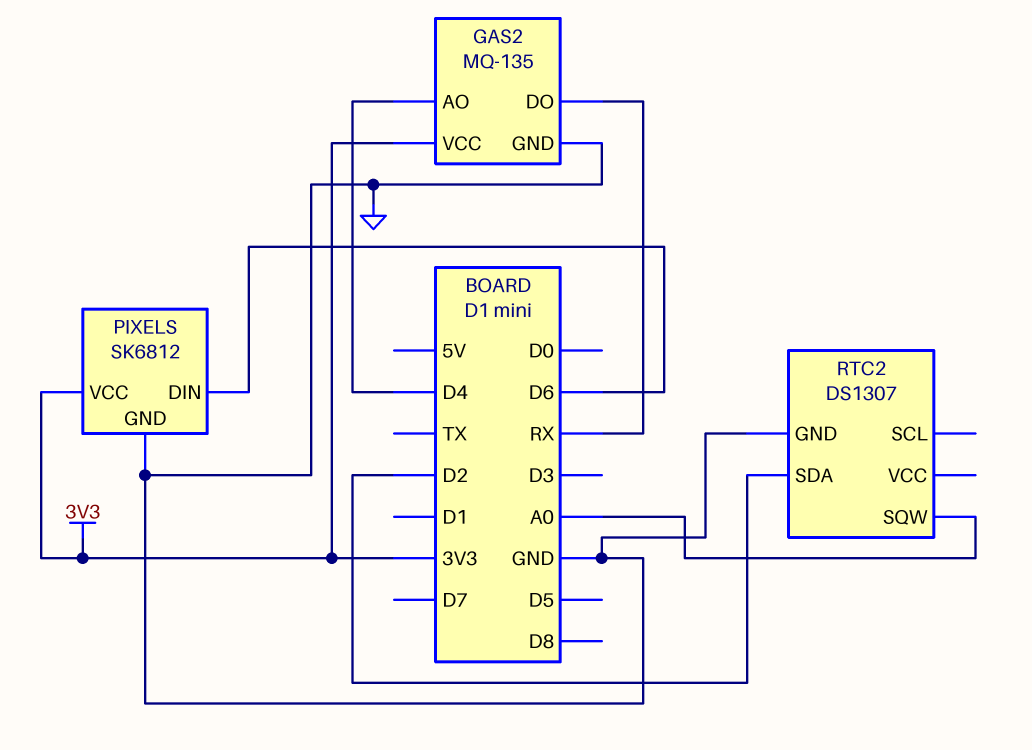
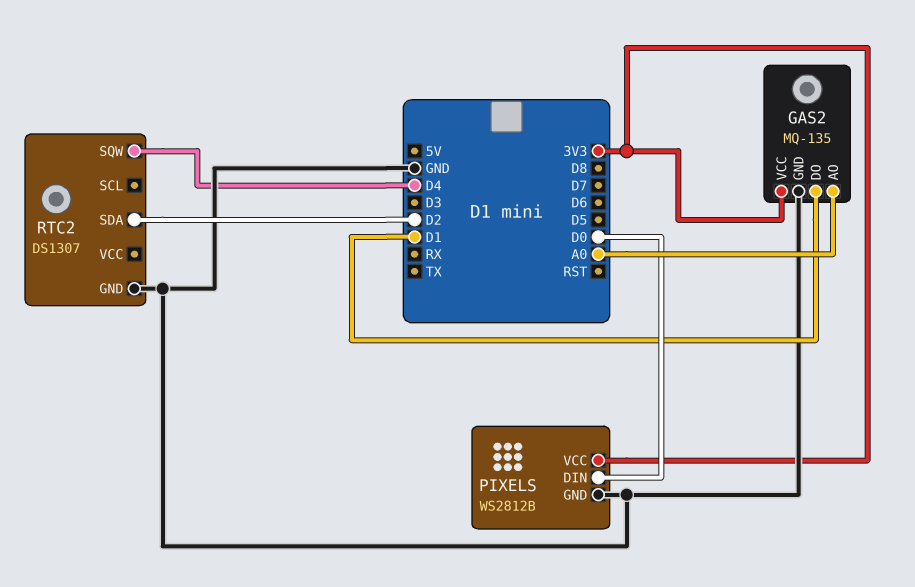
GAS2 pin AO: D4 -> A0
GAS2 pin DO: RX -> D1
PIXELS: SK6812 -> WS2812B
PIXELS pin DIN: D6 -> D0
RTC2 pin SQW: A0 -> D4

